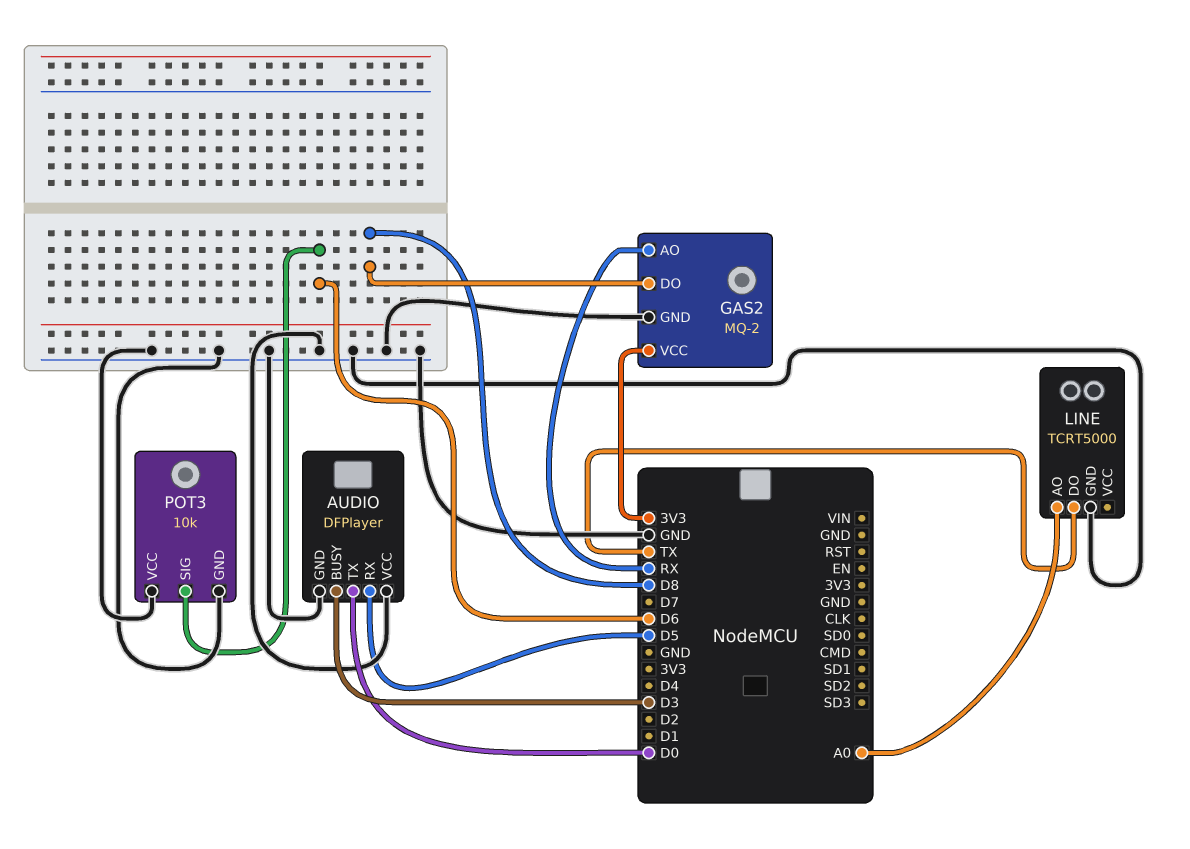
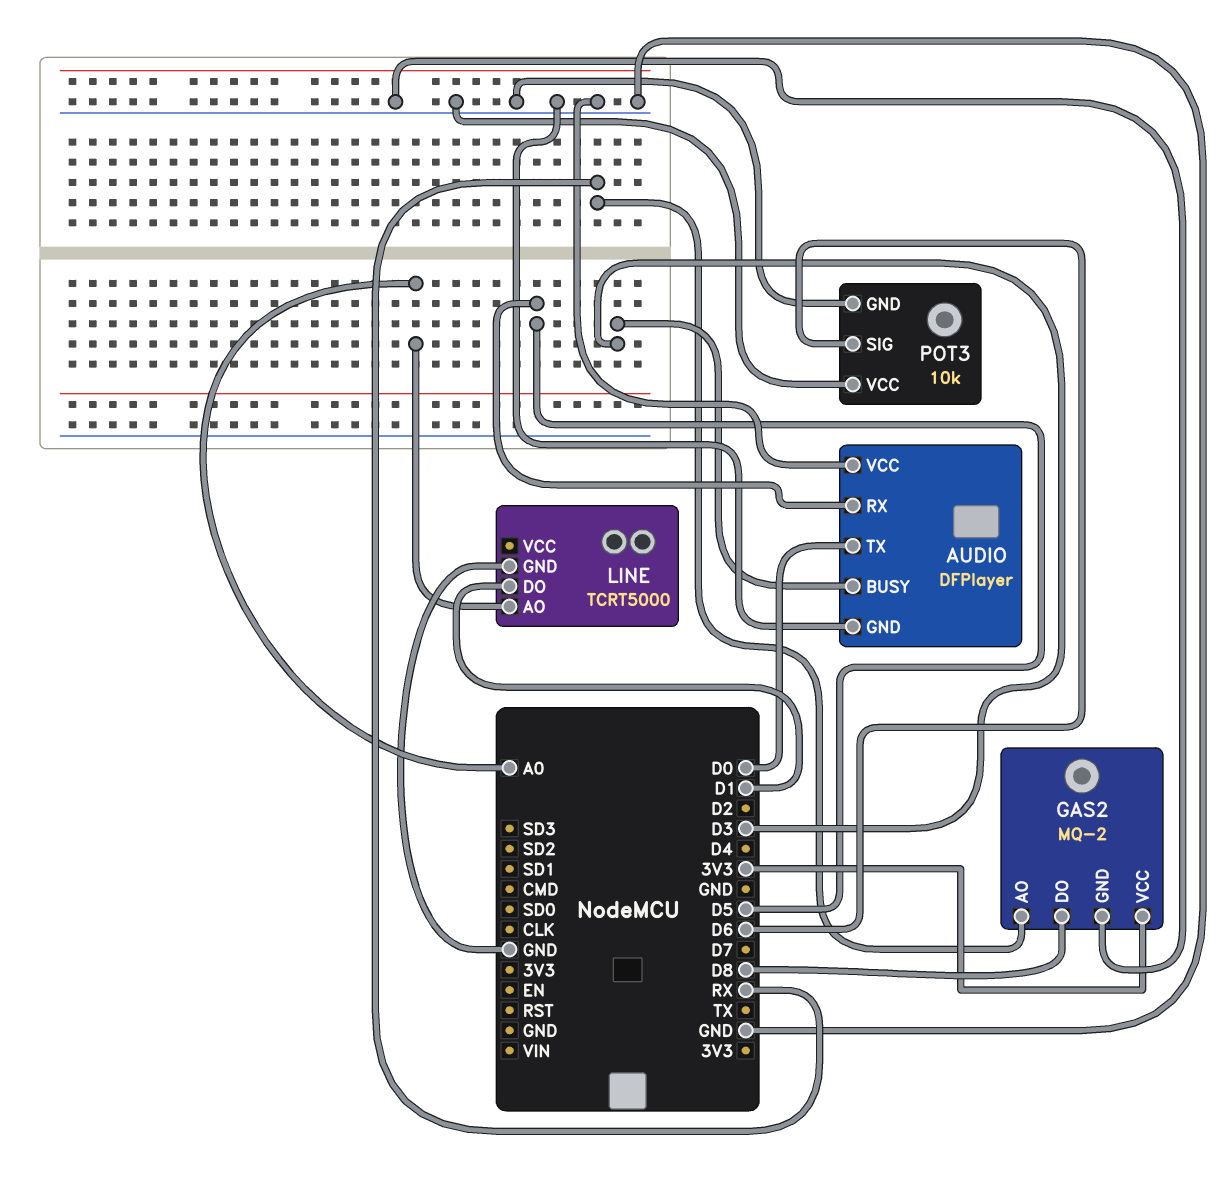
LINE pin DO: TX -> D1

